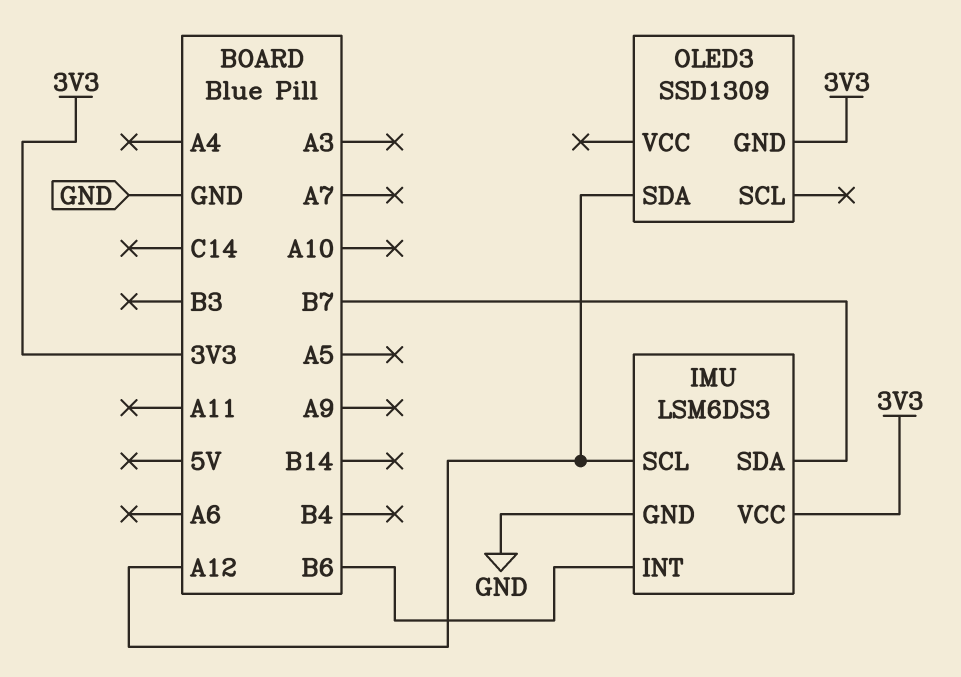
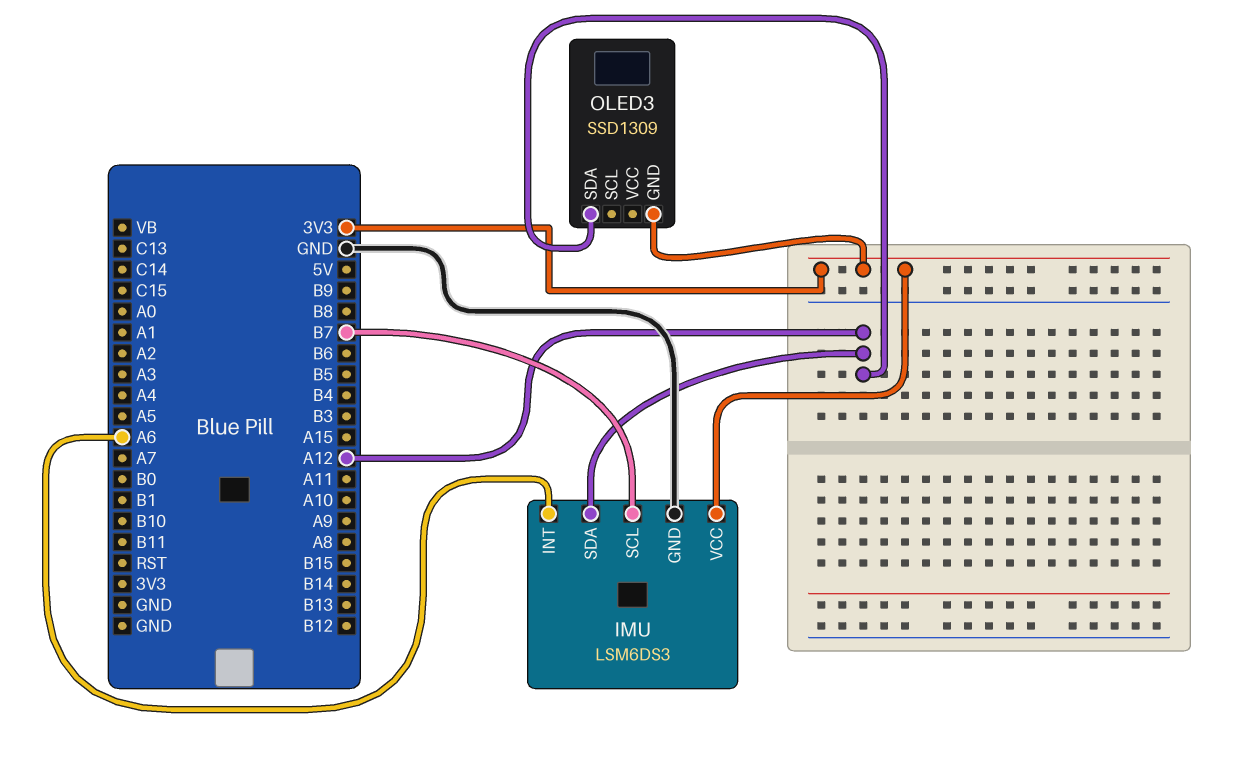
IMU pin INT: B6 -> A6
IMU pin SCL: A12 -> B7
IMU pin SDA: B7 -> A12

